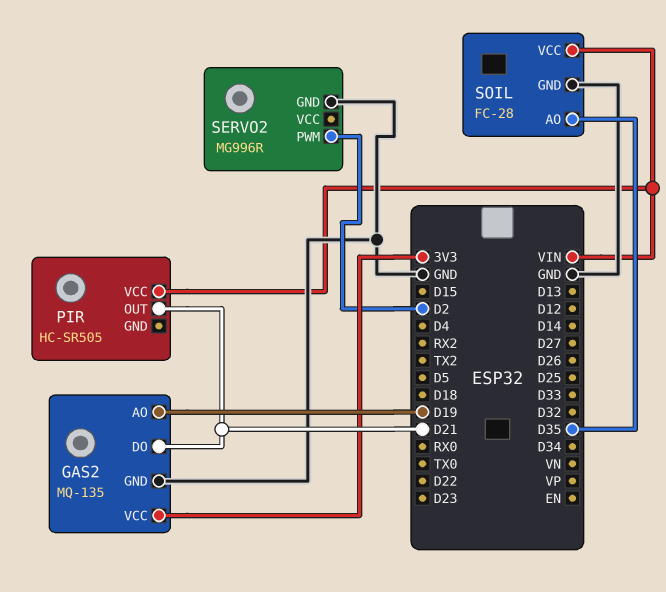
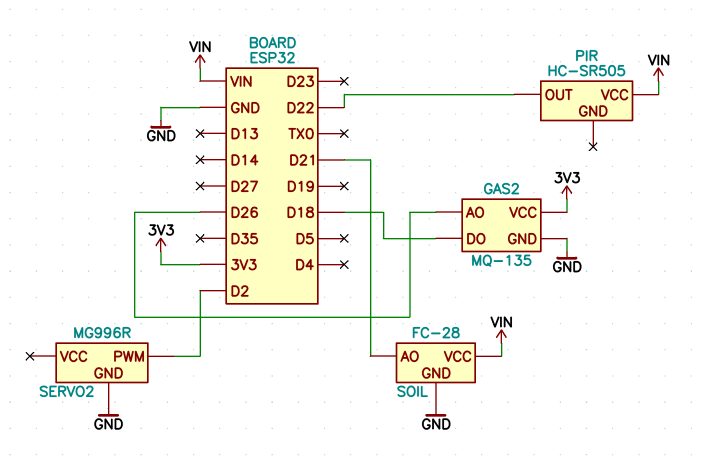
GAS2 pin AO: D19 -> D26
GAS2 pin DO: D21 -> D18
PIR pin OUT: D21 -> D22
SOIL pin AO: D35 -> D21

